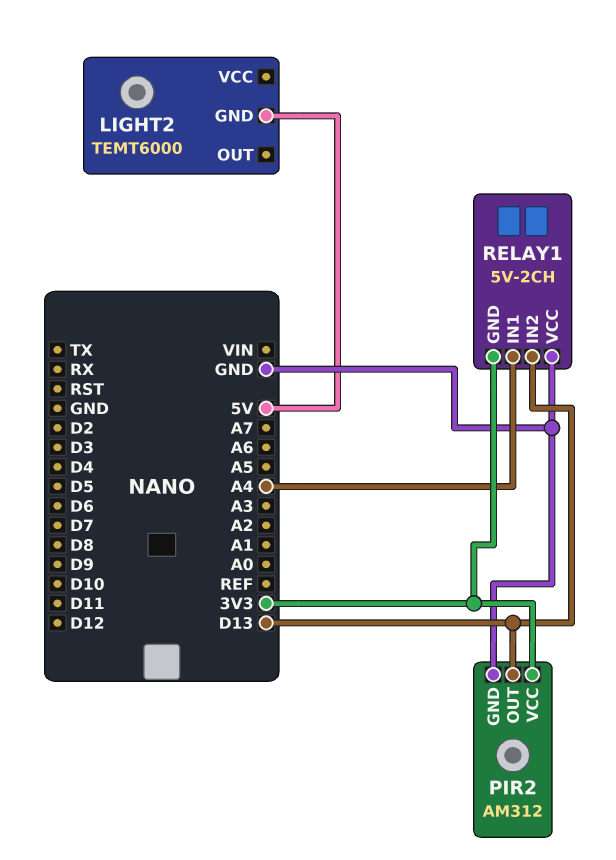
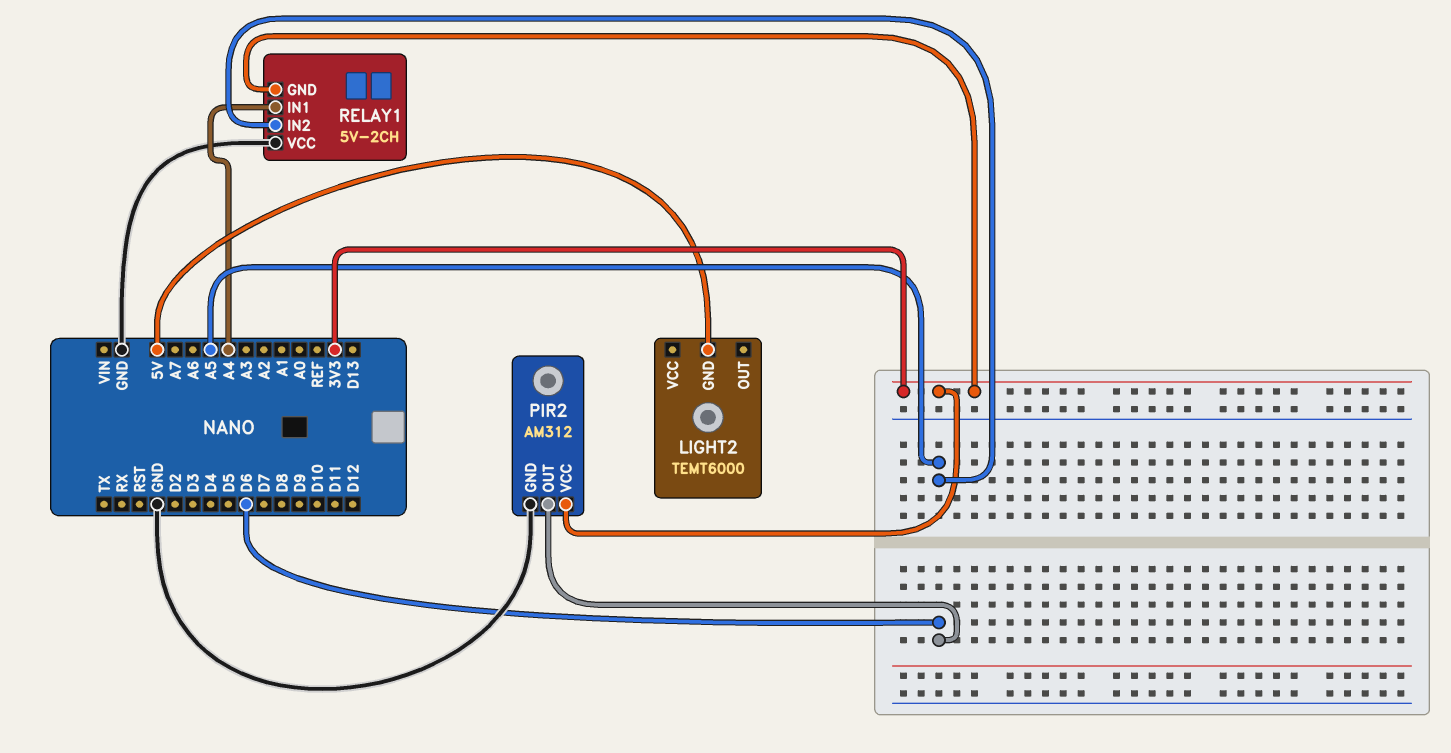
PIR2 pin OUT: D13 -> D6
RELAY1 pin IN2: D13 -> A5

